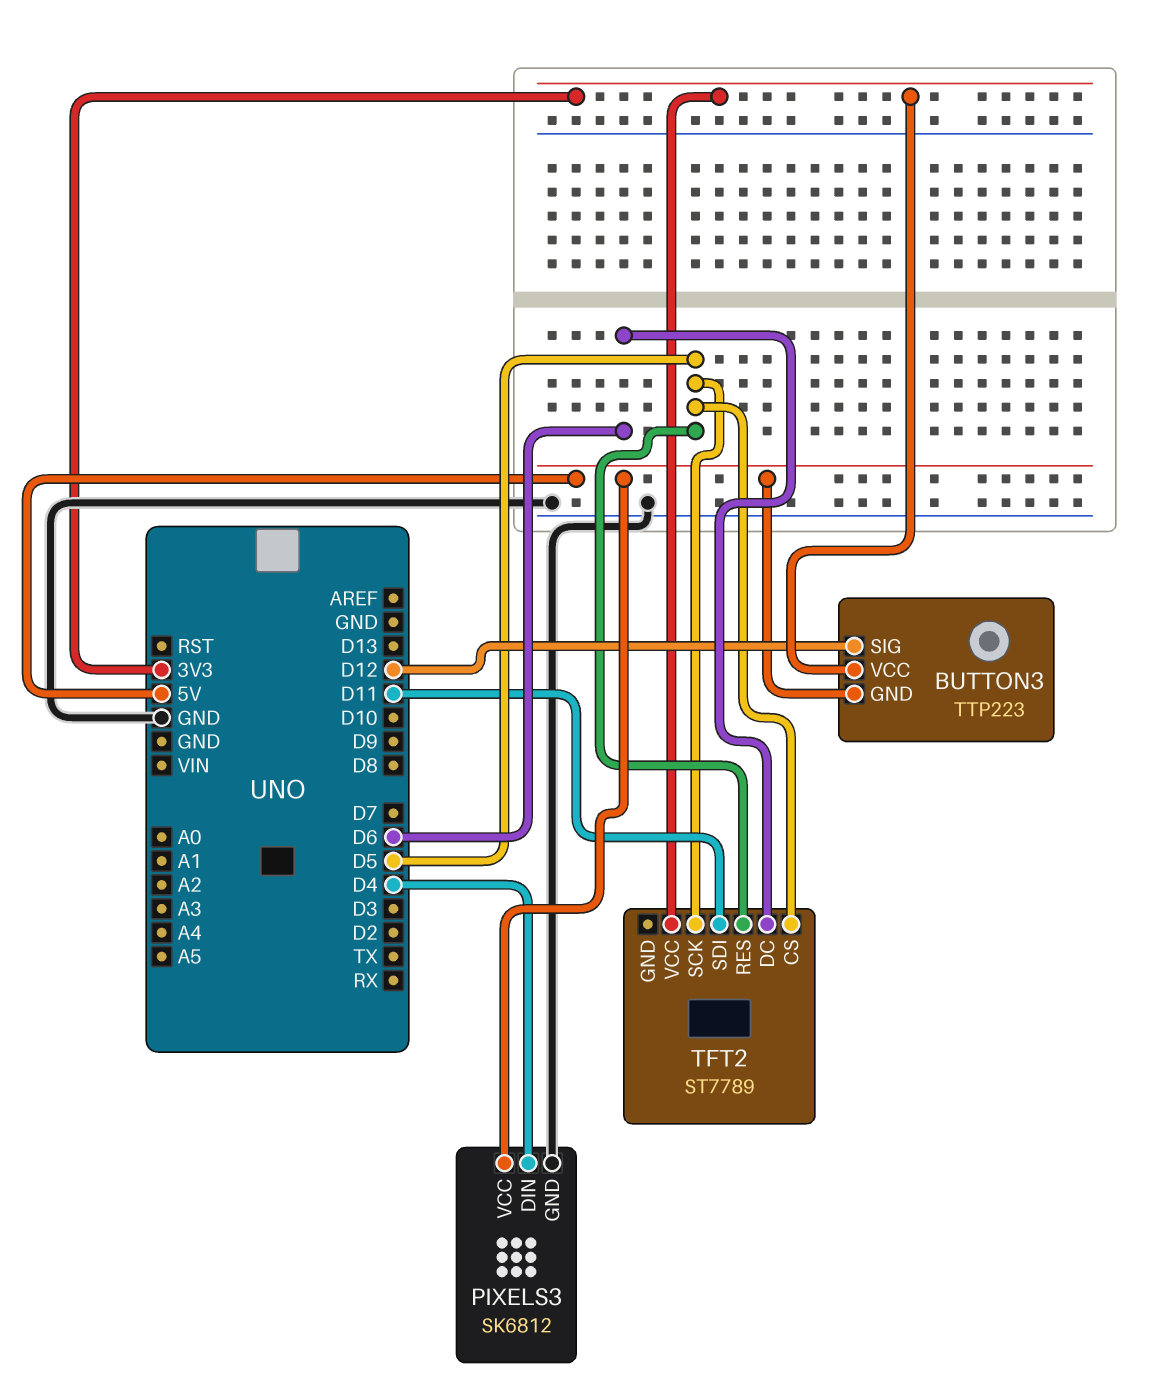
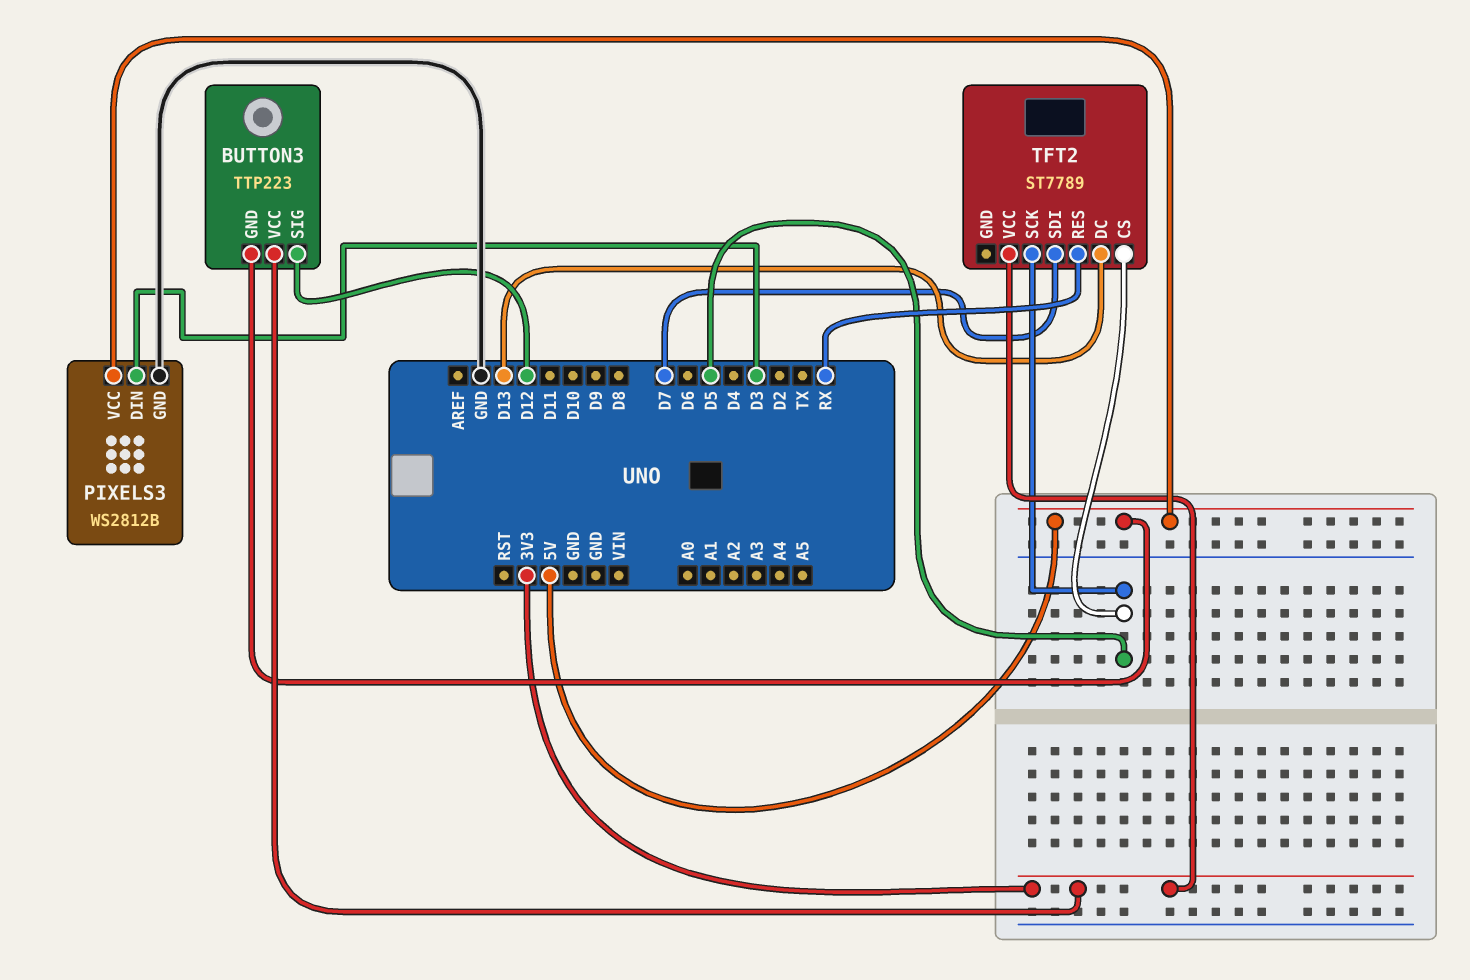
PIXELS3: SK6812 -> WS2812B
PIXELS3 pin DIN: D4 -> D3
TFT2 pin DC: D6 -> D13
TFT2 pin RES: D5 -> RX
TFT2 pin SDI: D11 -> D7

